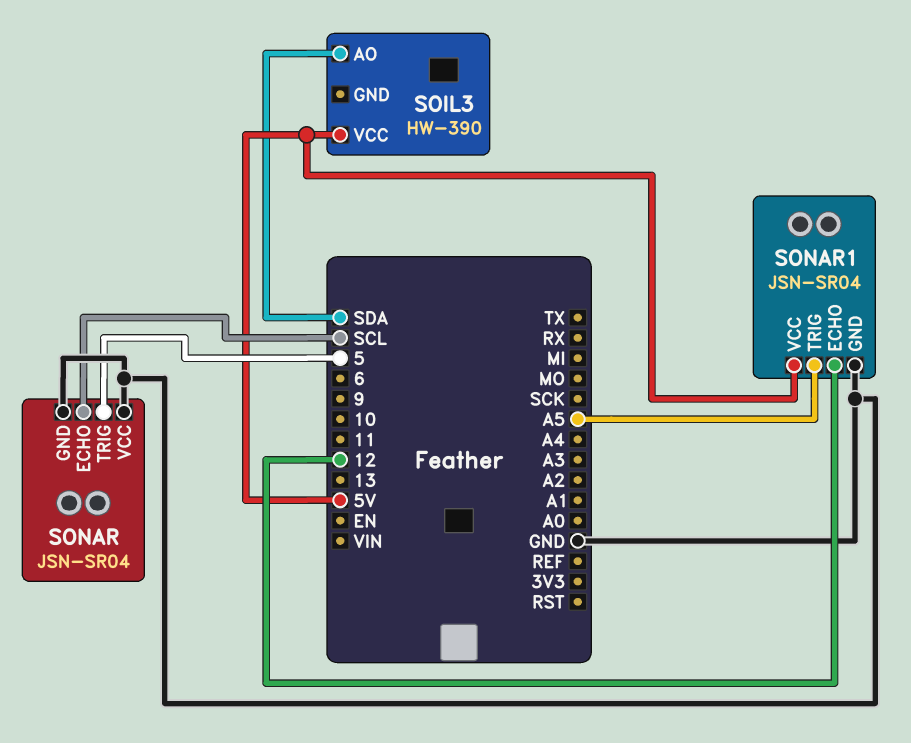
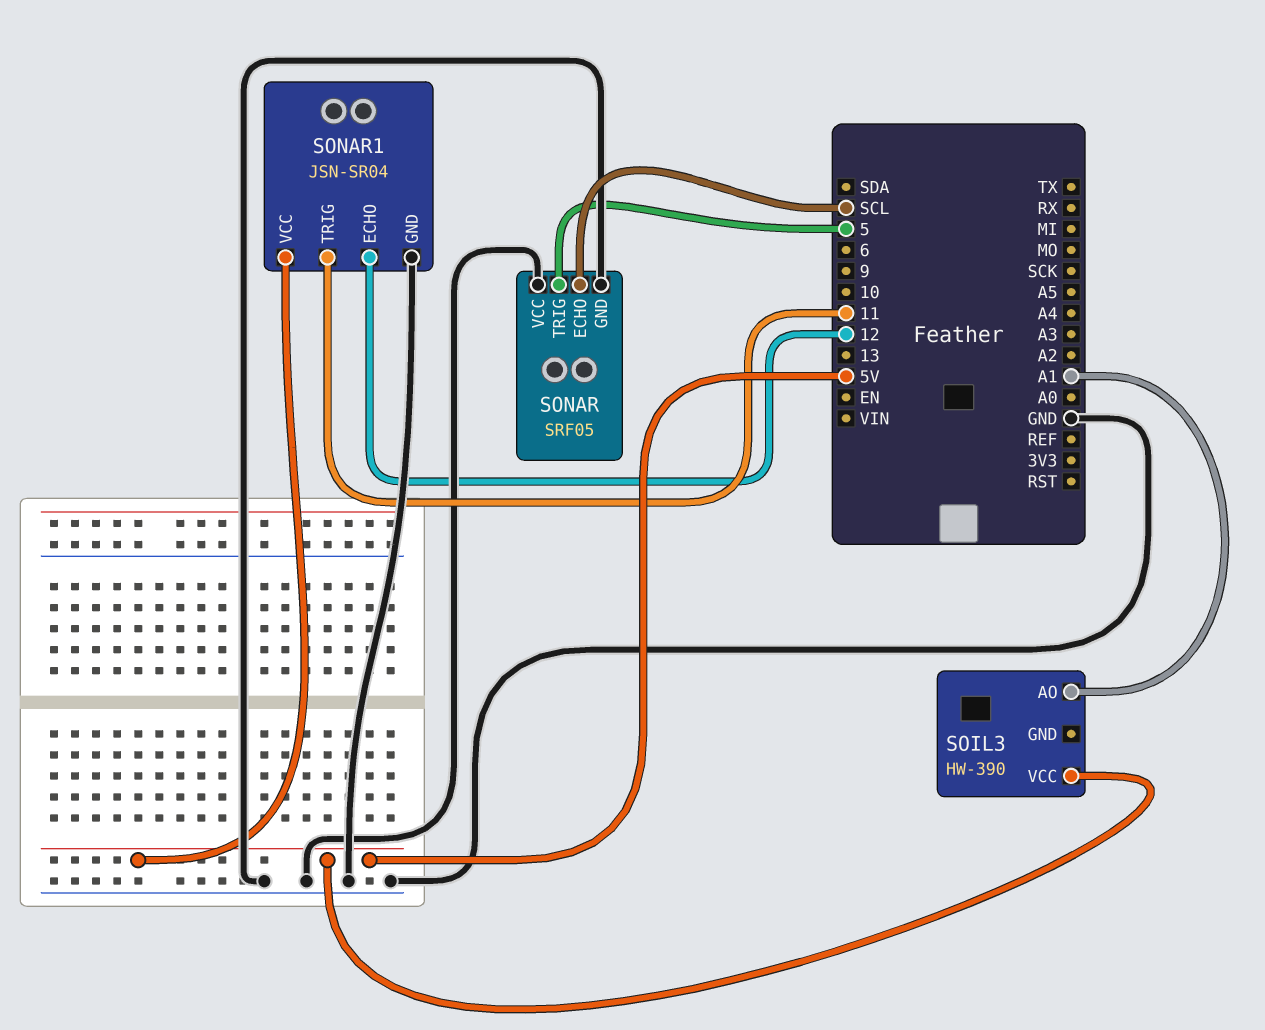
SOIL3 pin AO: SDA -> A1
SONAR: JSN-SR04 -> SRF05
SONAR1 pin TRIG: A5 -> 11

